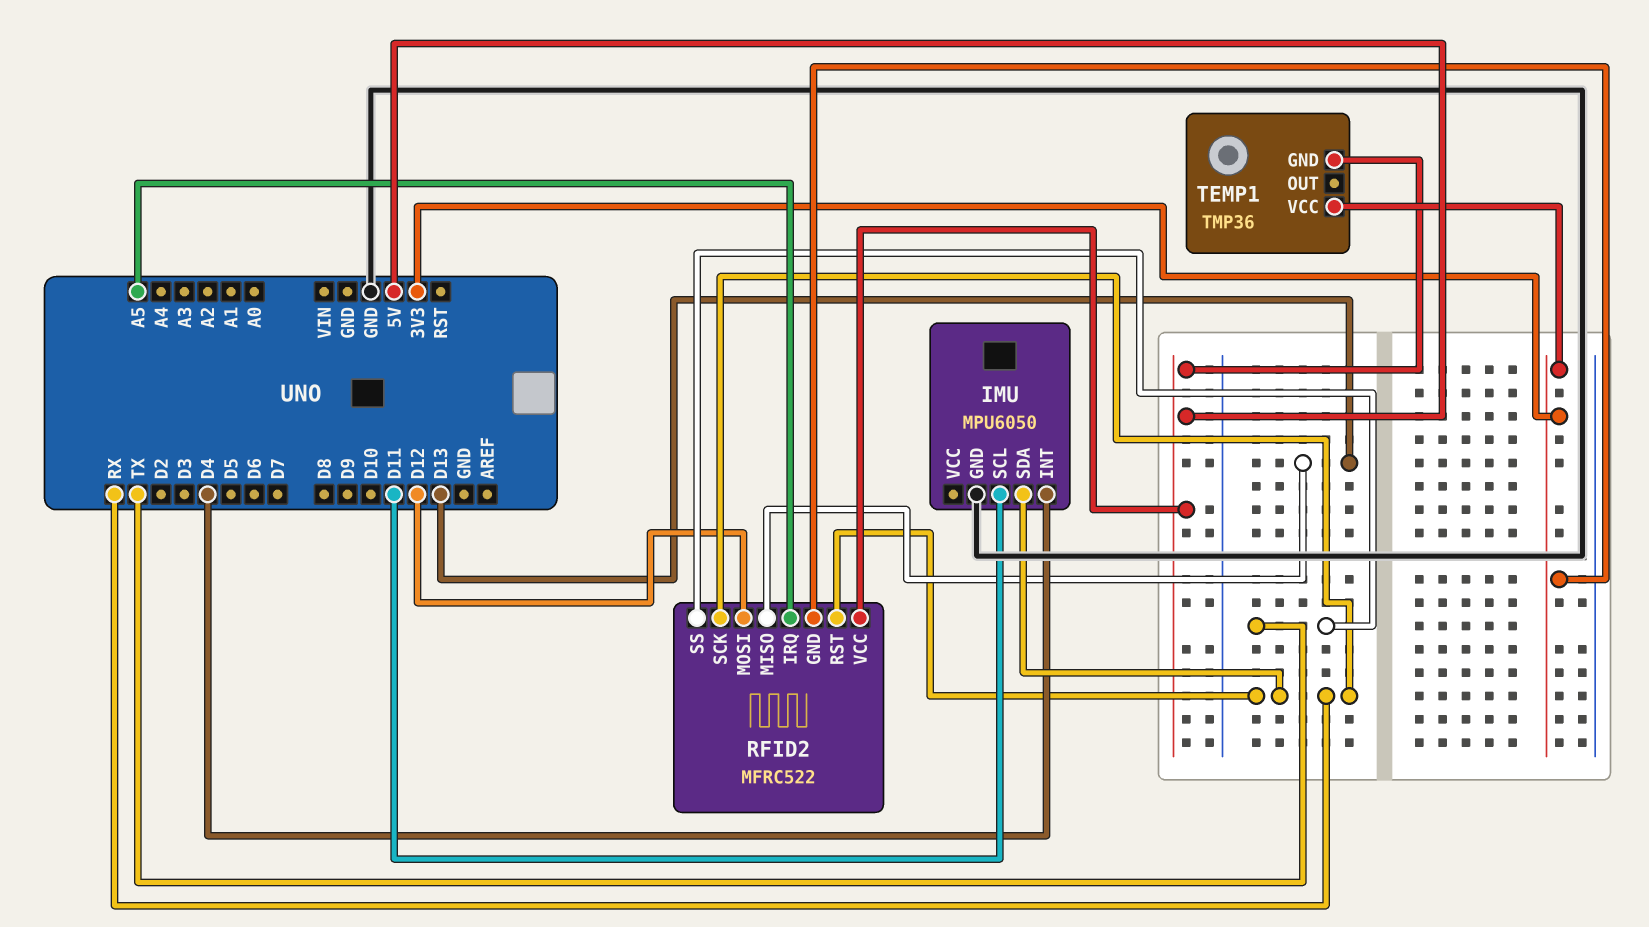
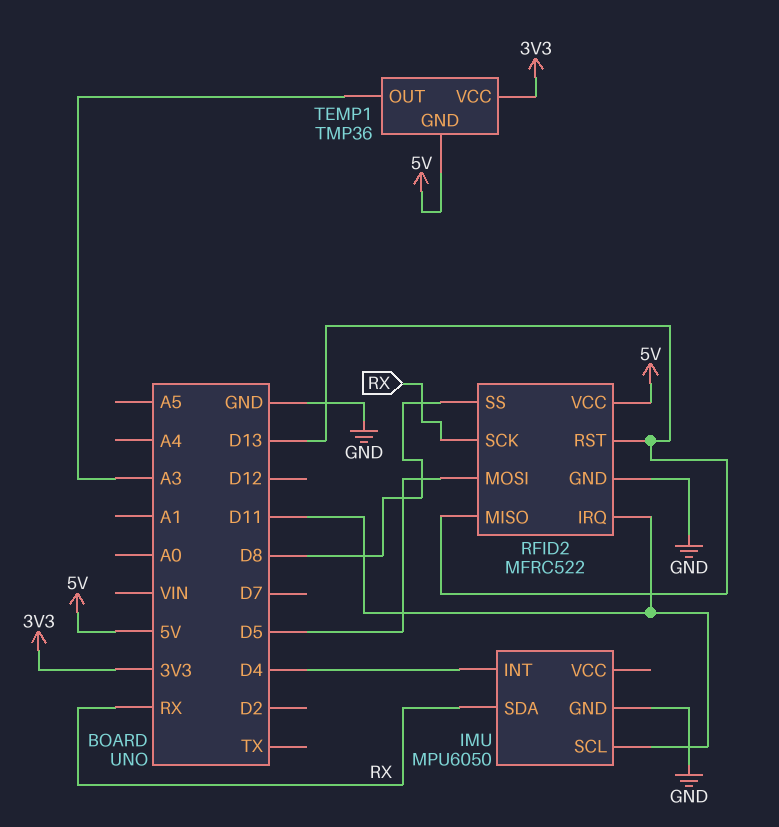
RFID2 pin GND: 3V3 -> GND
RFID2 pin IRQ: A5 -> D11
RFID2 pin MOSI: D12 -> D5
RFID2 pin RST: RX -> D13
RFID2 pin SS: TX -> D8
TEMP1 pin OUT: none -> A3

